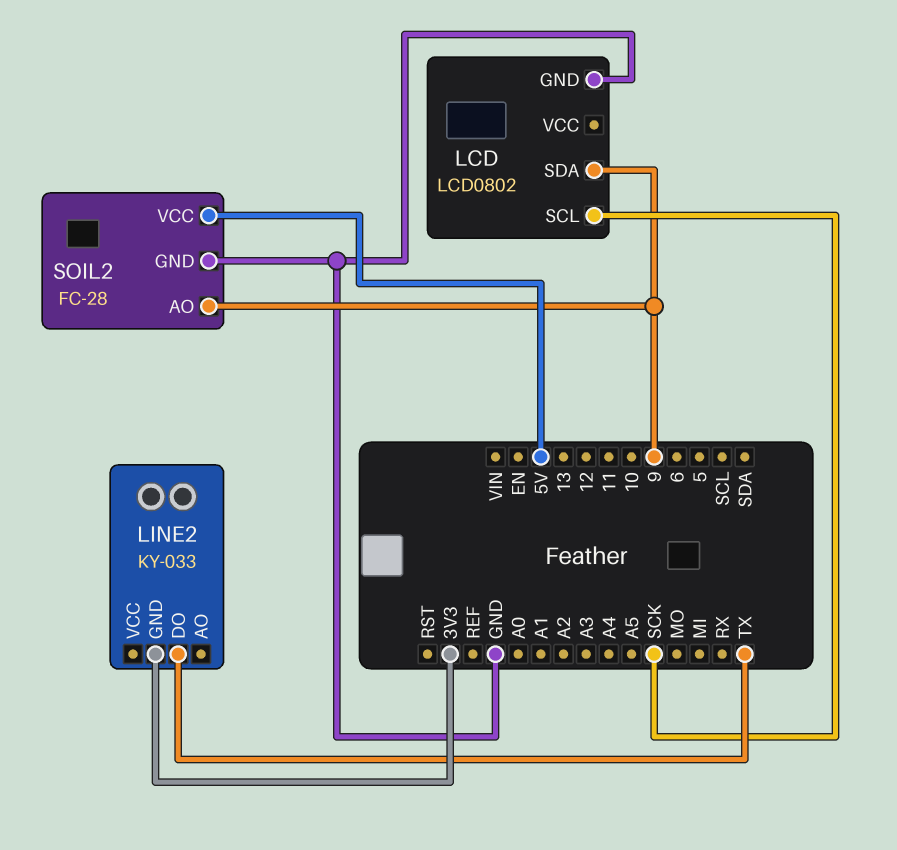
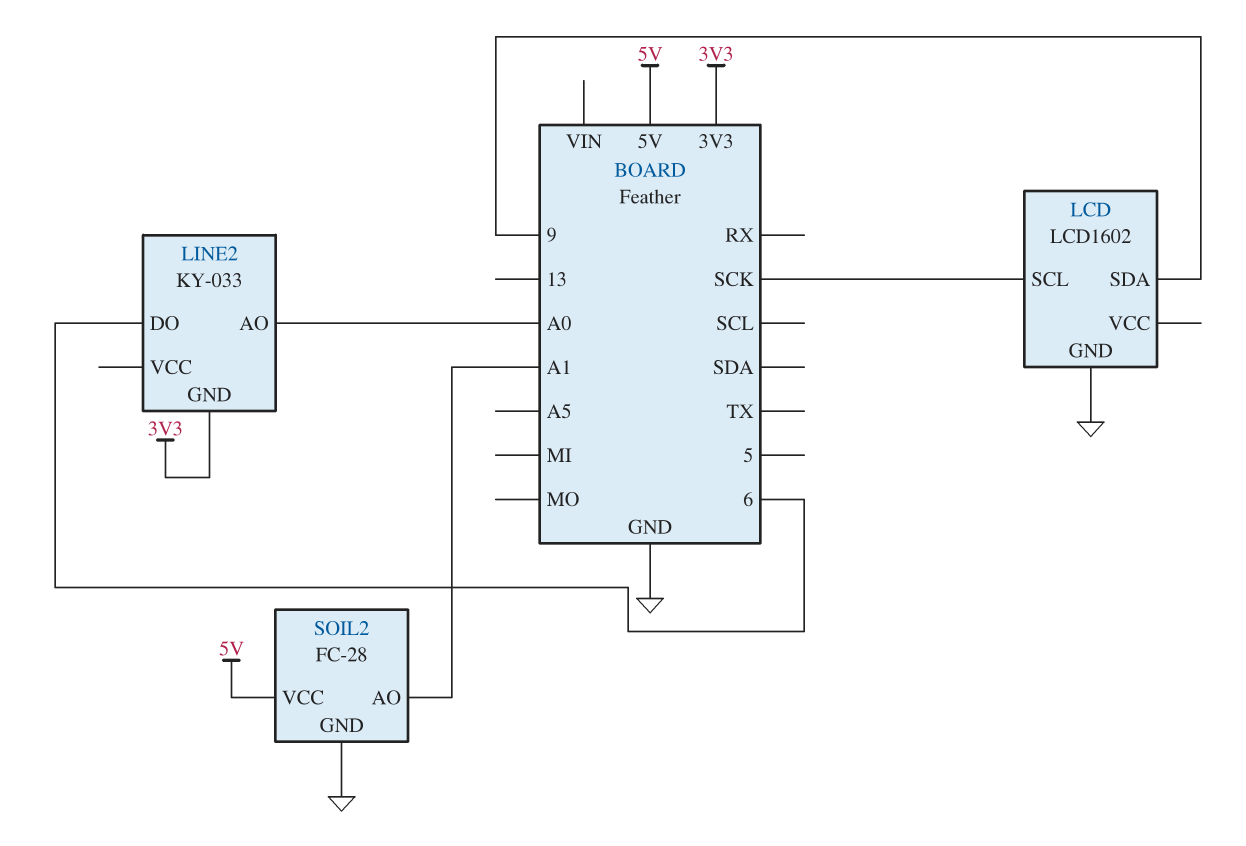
LCD: LCD0802 -> LCD1602
LINE2 pin AO: none -> A0
LINE2 pin DO: TX -> 6
SOIL2 pin AO: 9 -> A1

